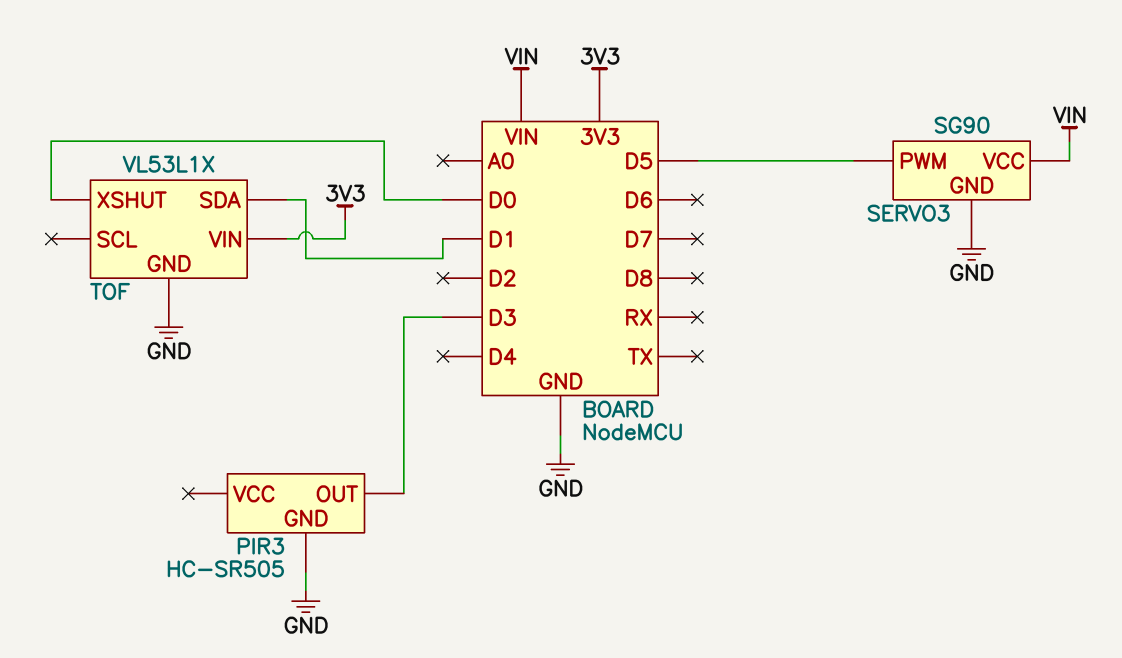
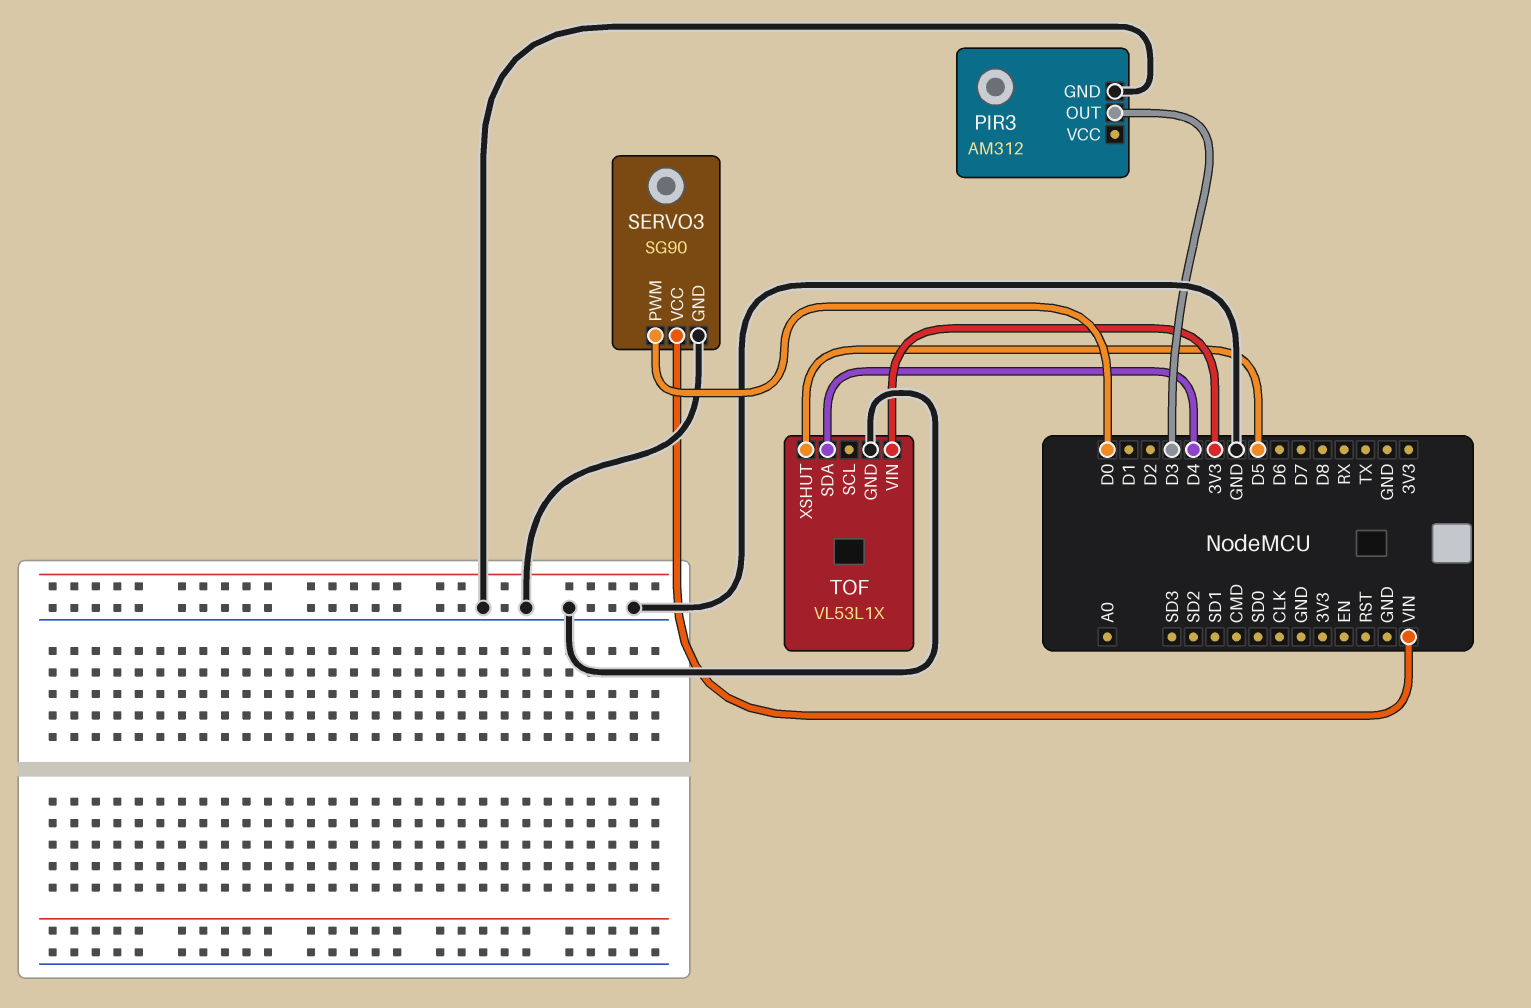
PIR3: HC-SR505 -> AM312
SERVO3 pin PWM: D5 -> D0
TOF pin SDA: D1 -> D4
TOF pin XSHUT: D0 -> D5

